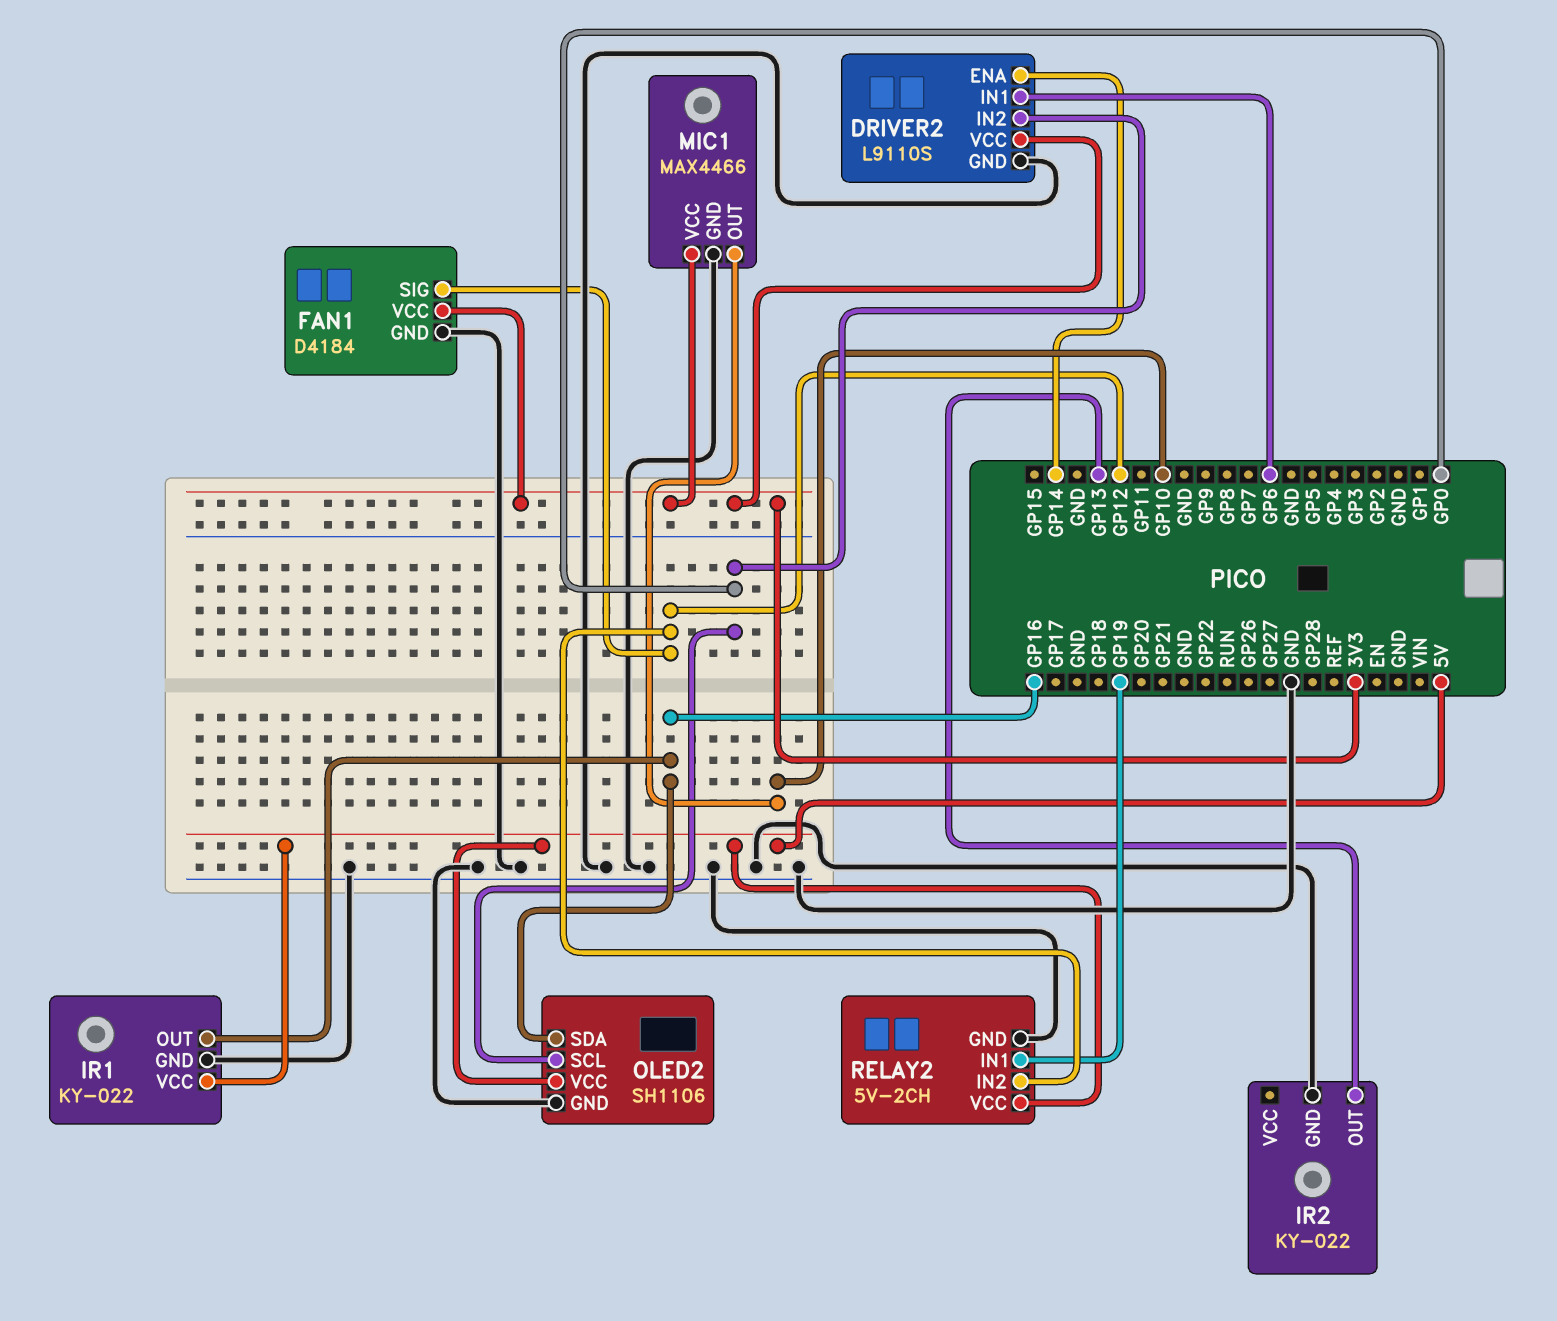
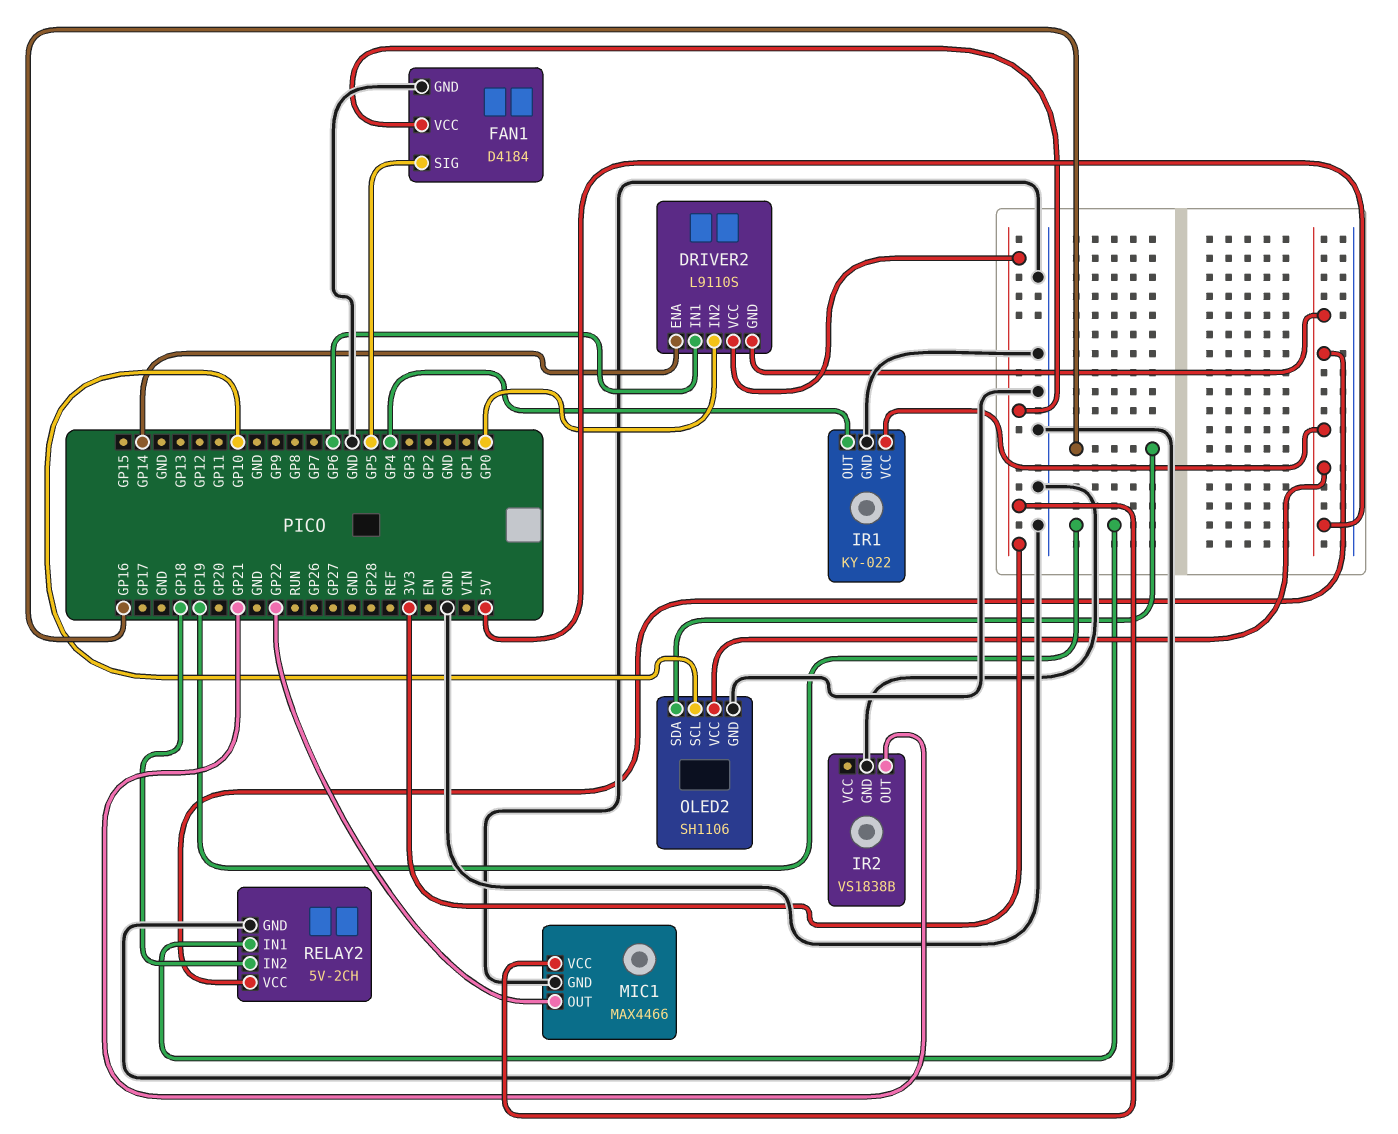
DRIVER2 pin GND: GND -> 5V
FAN1 pin SIG: GP12 -> GP5
IR1 pin OUT: GP16 -> GP4
IR2: KY-022 -> VS1838B
IR2 pin OUT: GP13 -> GP21
MIC1 pin OUT: GP10 -> GP22
OLED2 pin SCL: GP0 -> GP10
RELAY2 pin IN2: GP12 -> GP18

